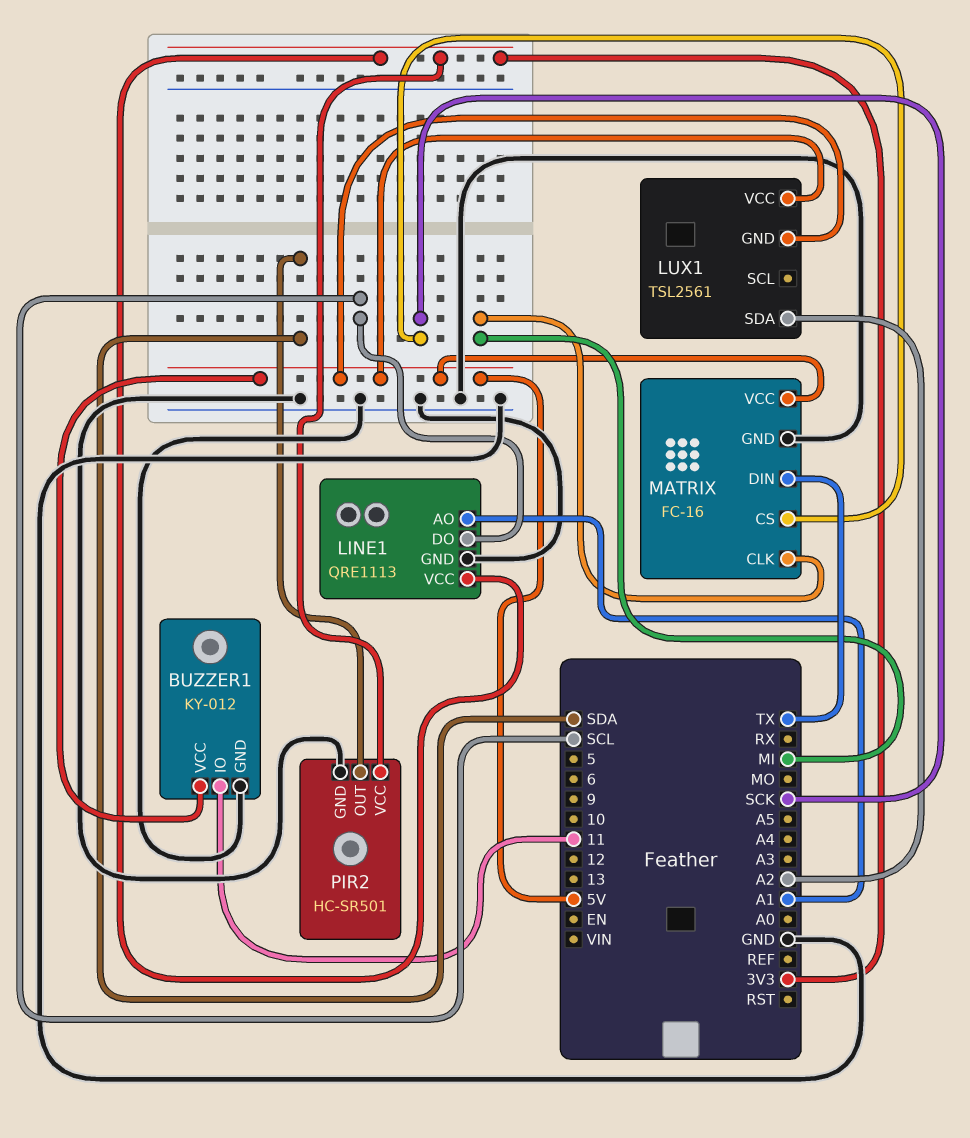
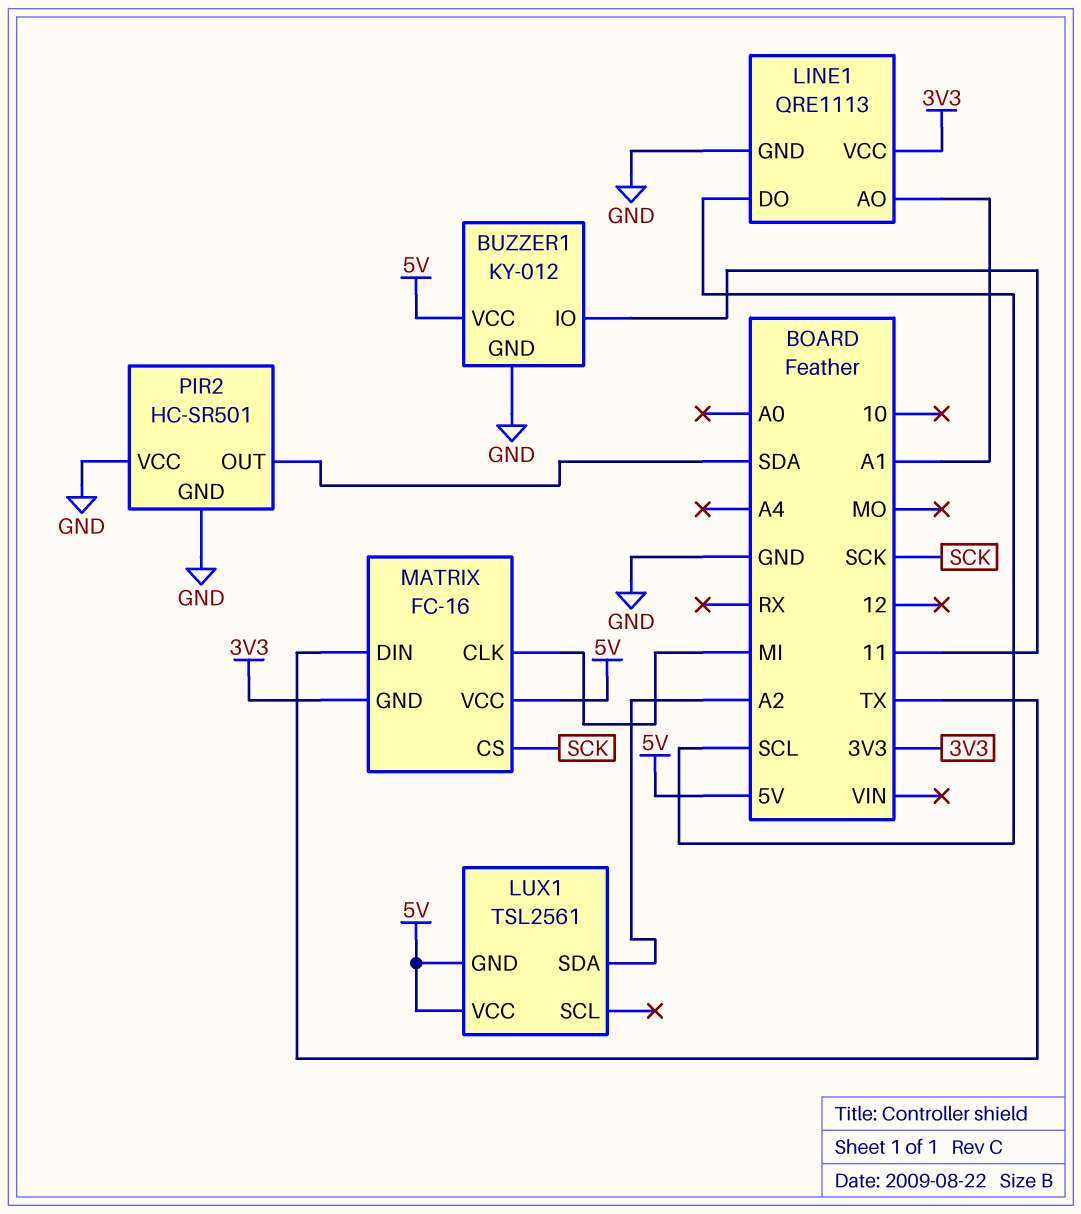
MATRIX pin GND: GND -> 3V3
PIR2 pin VCC: 3V3 -> GND

